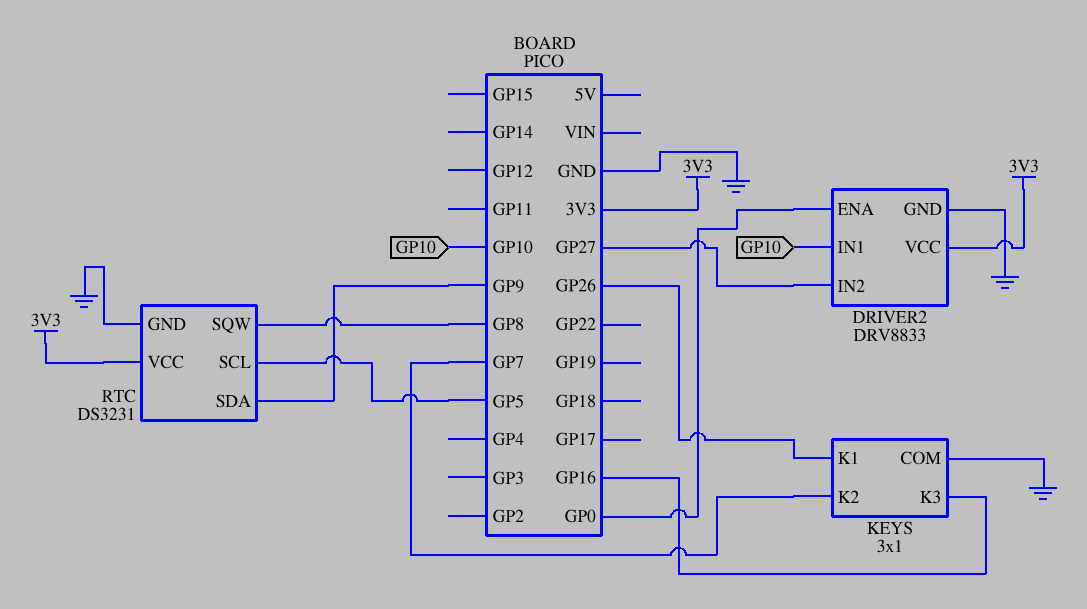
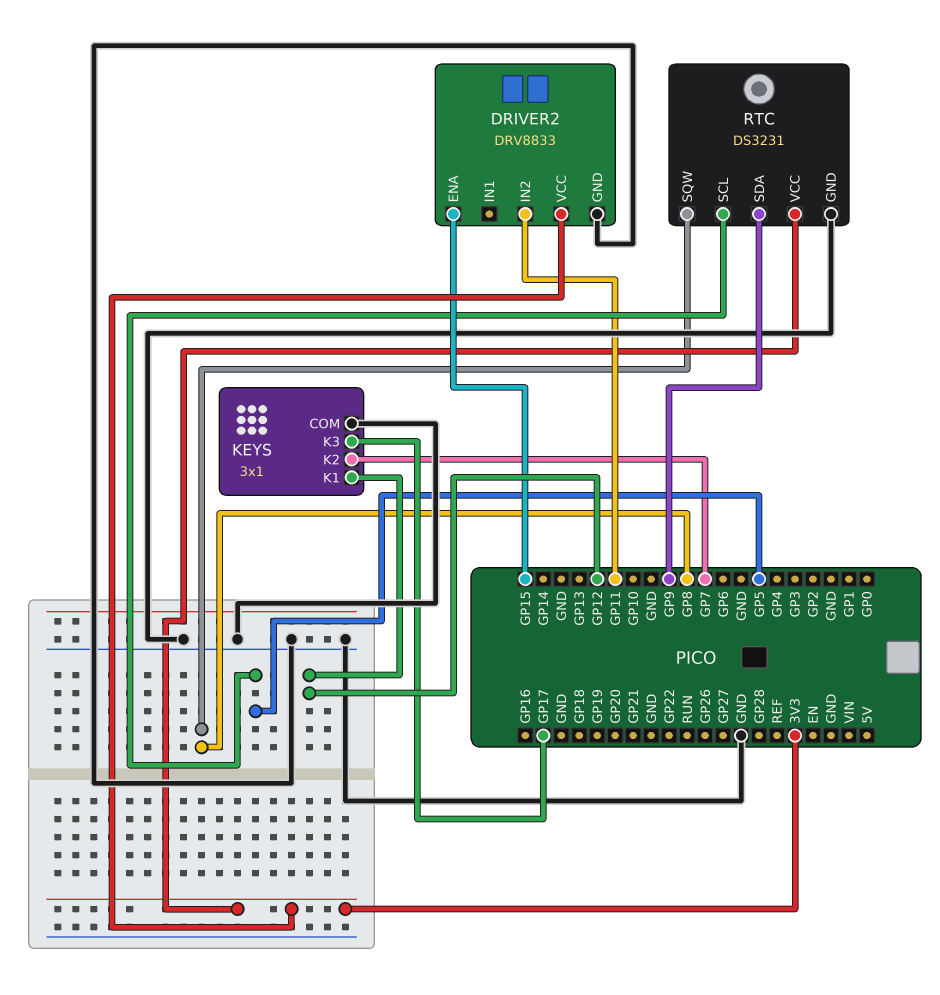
DRIVER2 pin ENA: GP0 -> GP15
DRIVER2 pin IN1: GP10 -> none
DRIVER2 pin IN2: GP27 -> GP11
KEYS pin K1: GP26 -> GP12
KEYS pin K3: GP16 -> GP17

